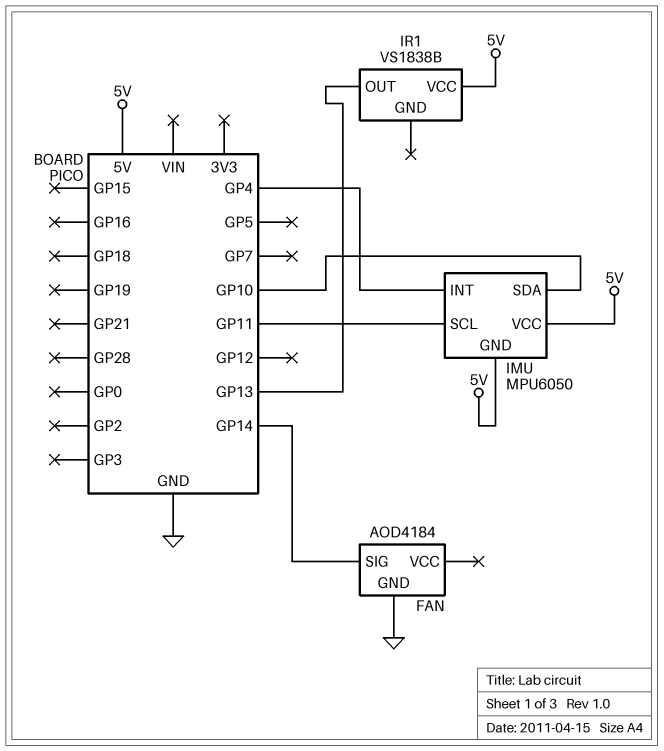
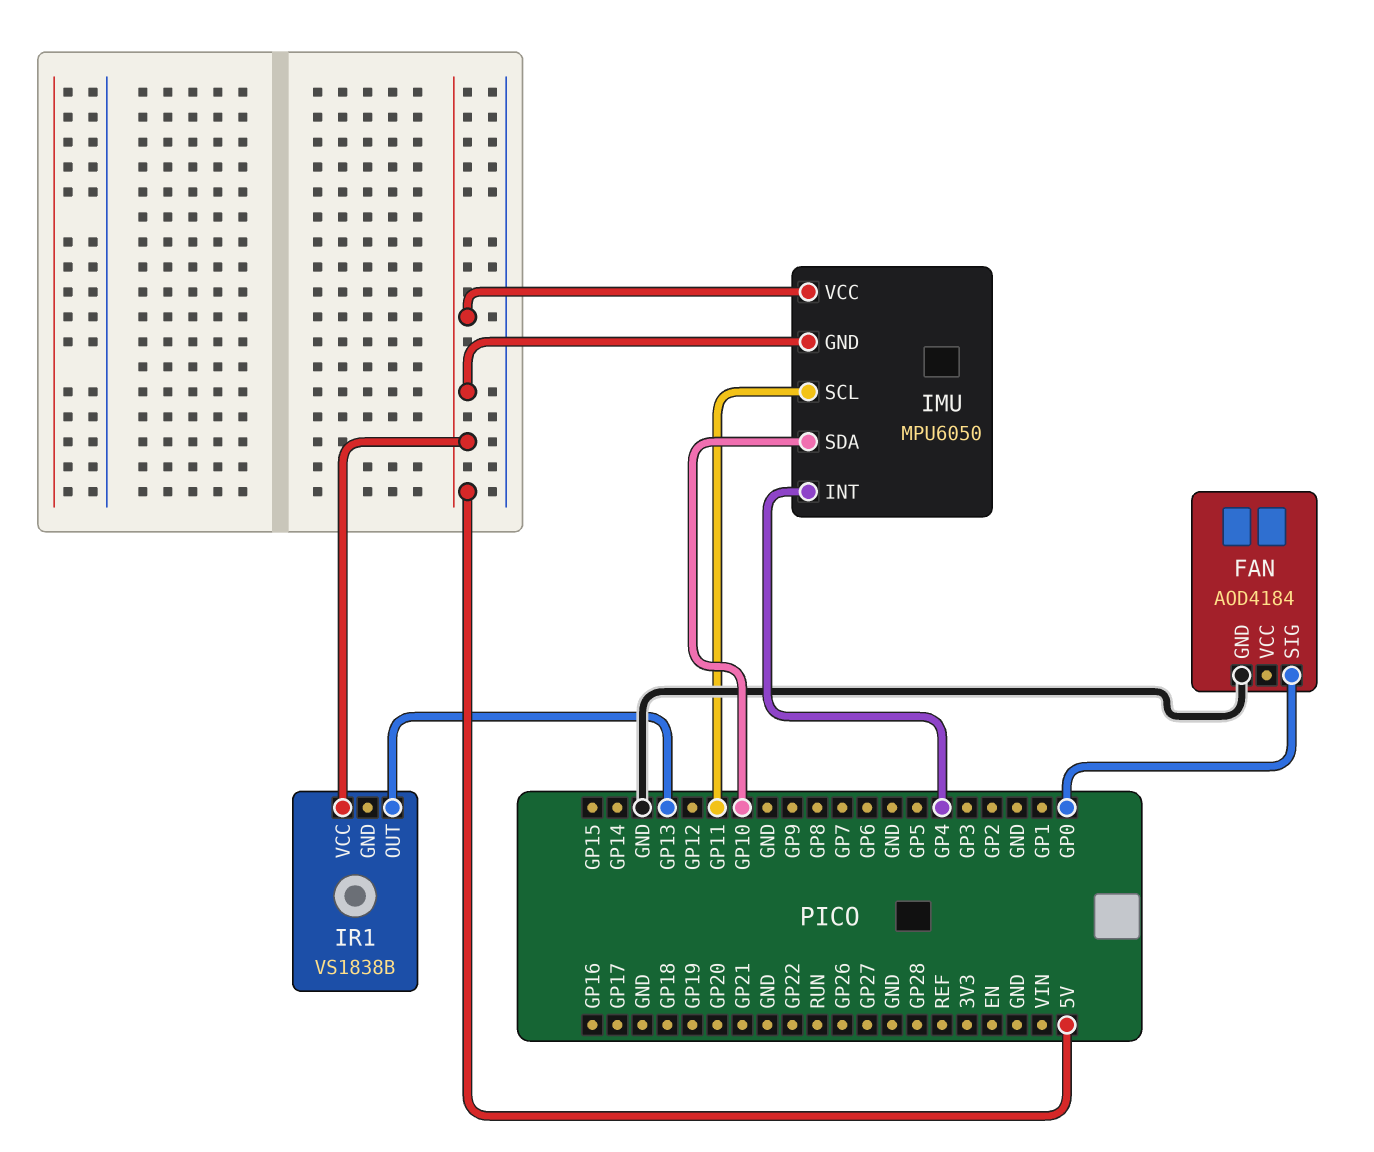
FAN pin SIG: GP14 -> GP0

